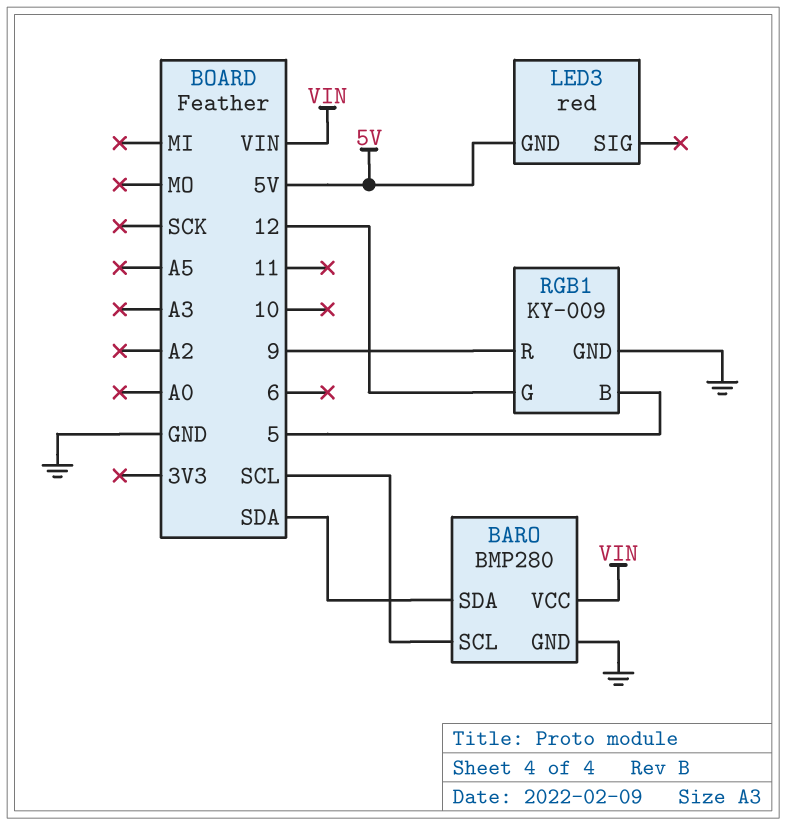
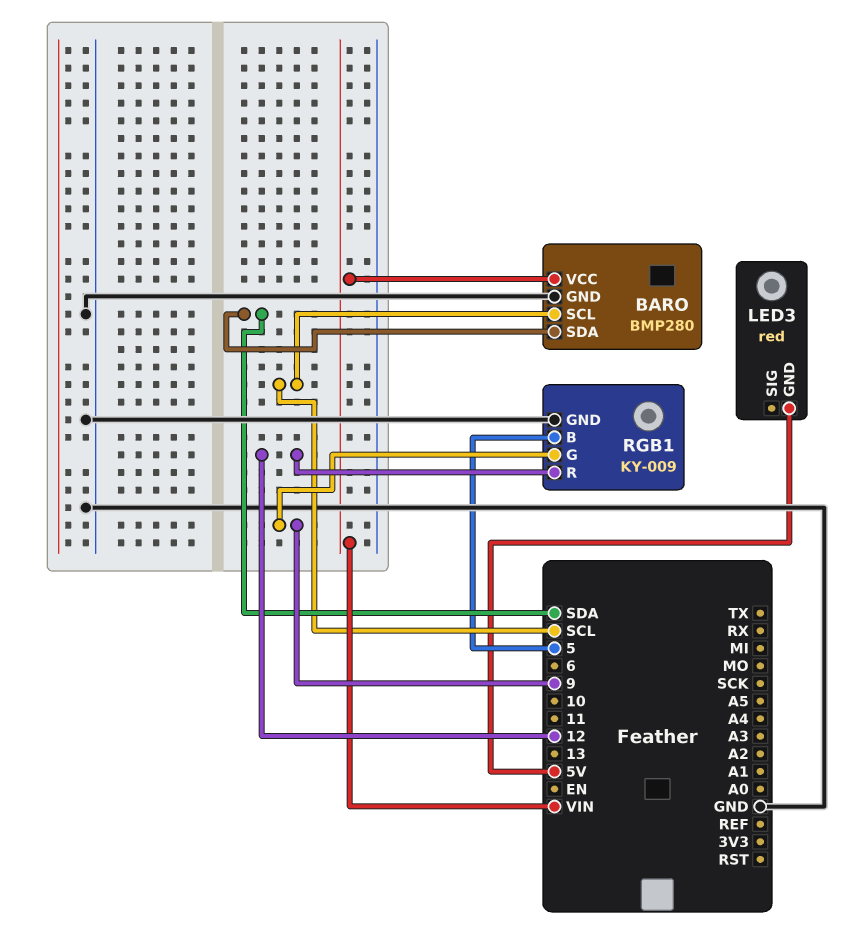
RGB1 pin G: 12 -> 9
RGB1 pin R: 9 -> 12

